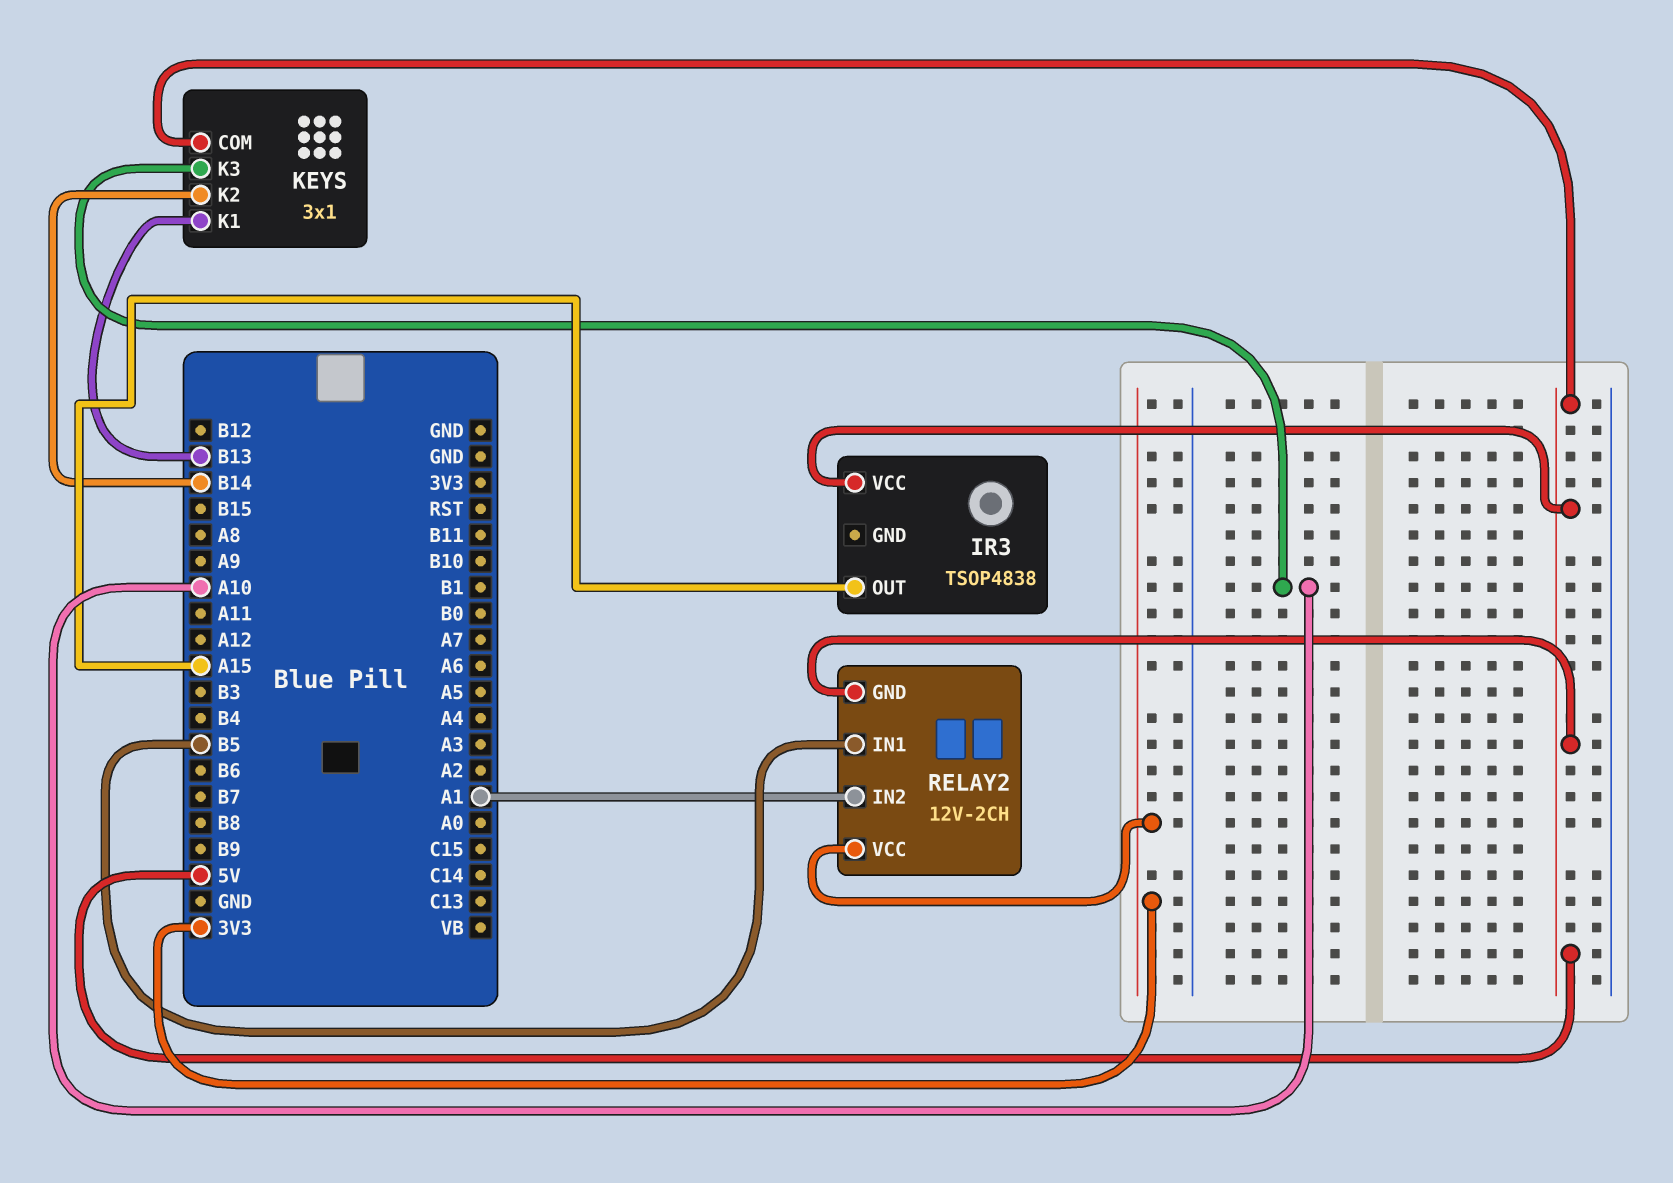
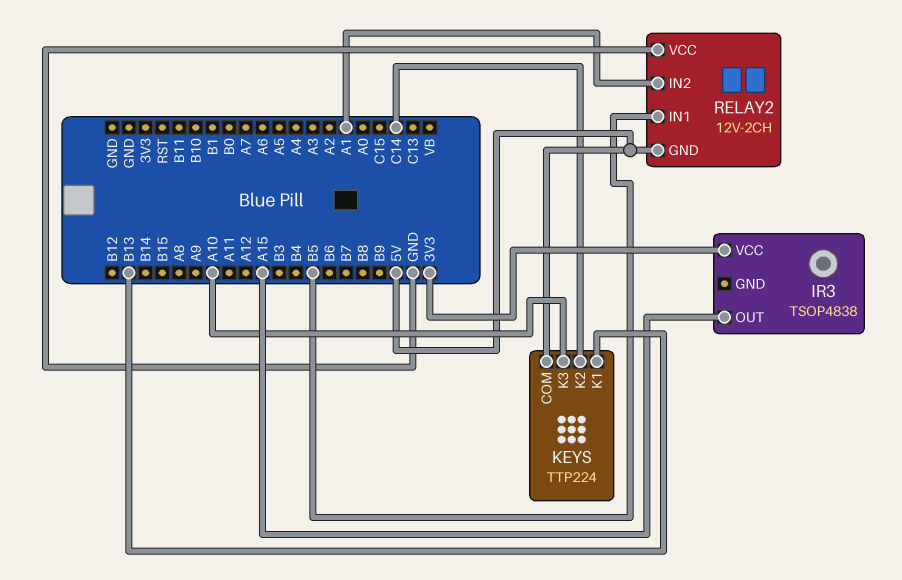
IR3 pin VCC: 5V -> 3V3
KEYS: 3x1 -> TTP224
KEYS pin K2: B14 -> C14
RELAY2 pin VCC: 3V3 -> GND

